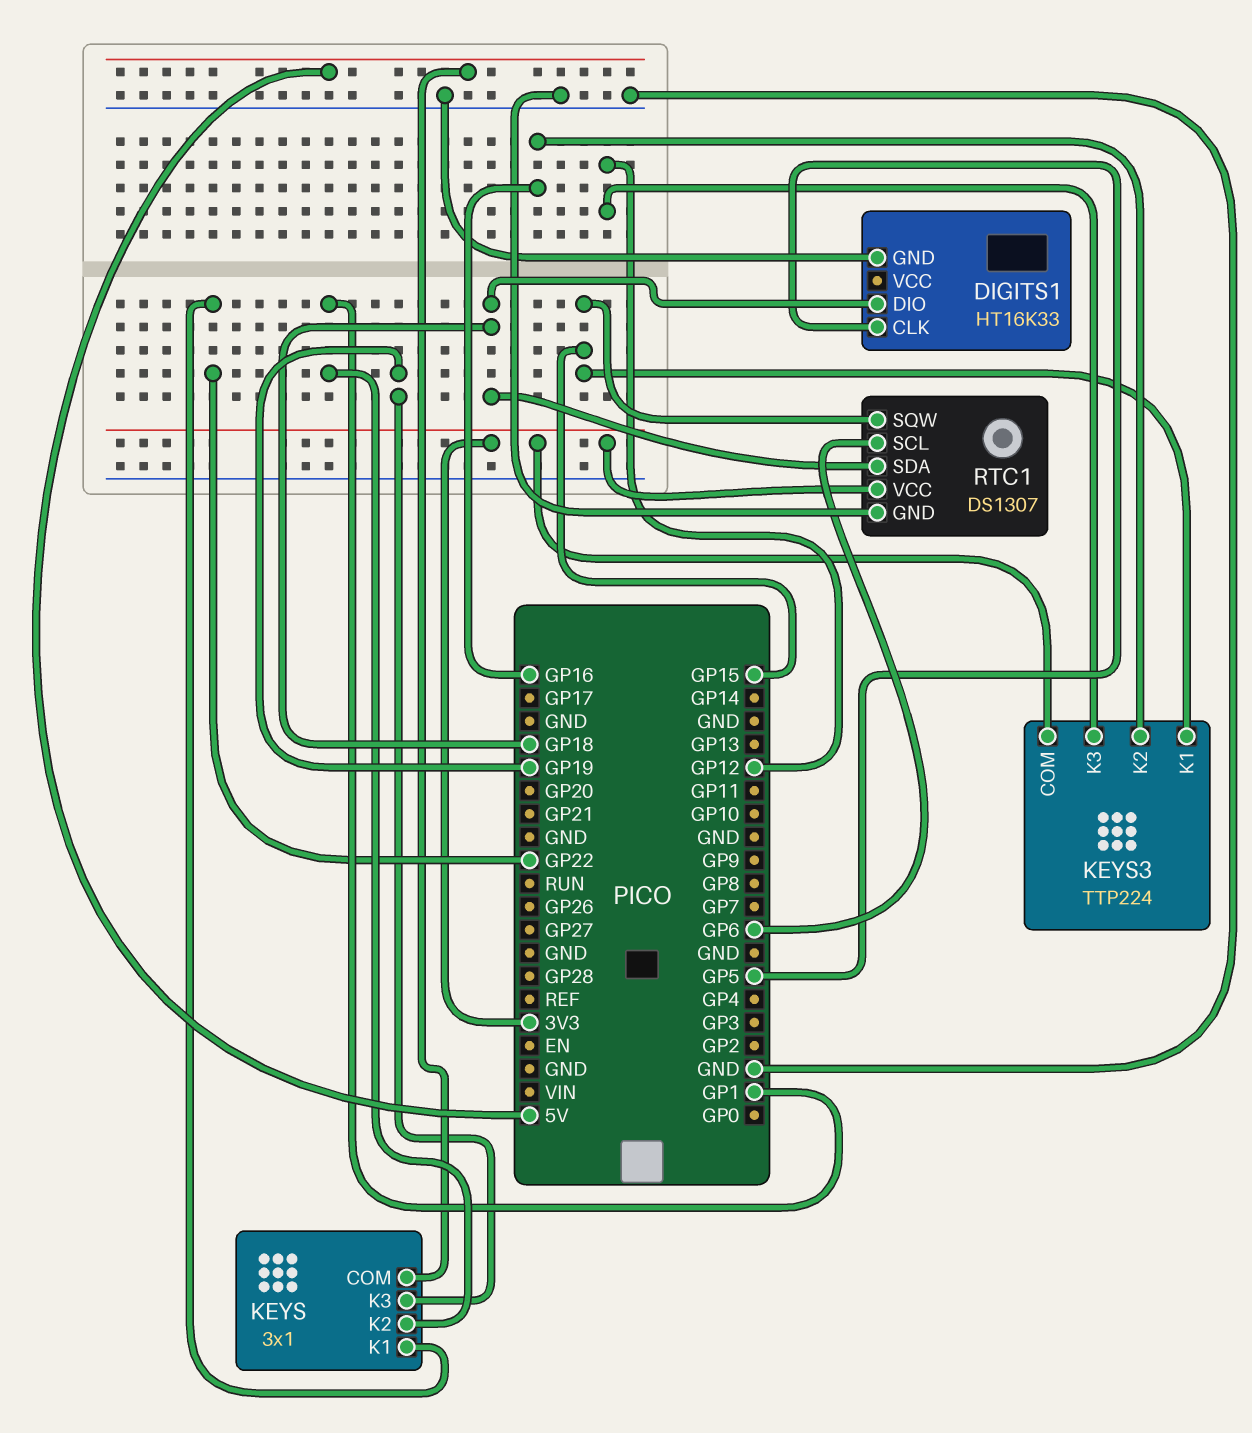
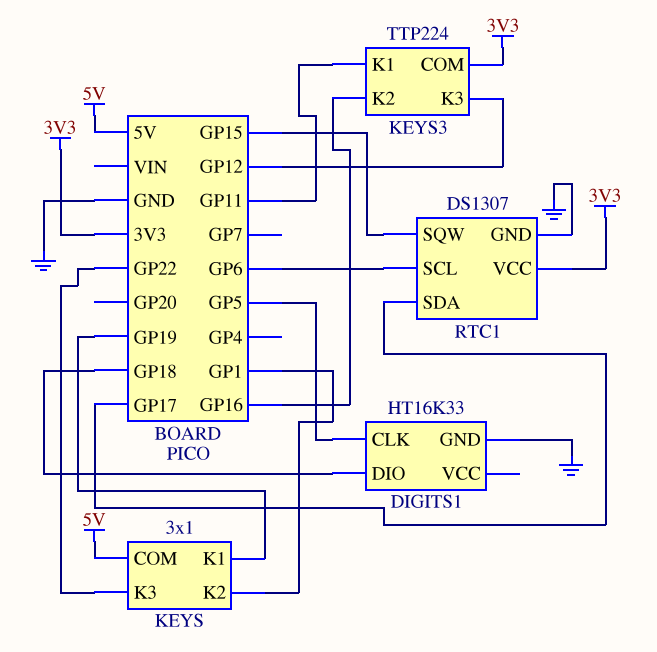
KEYS pin K1: GP22 -> GP19
KEYS pin K3: GP19 -> GP22
KEYS3 pin K1: GP15 -> GP11
RTC1 pin SDA: GP18 -> GP17

